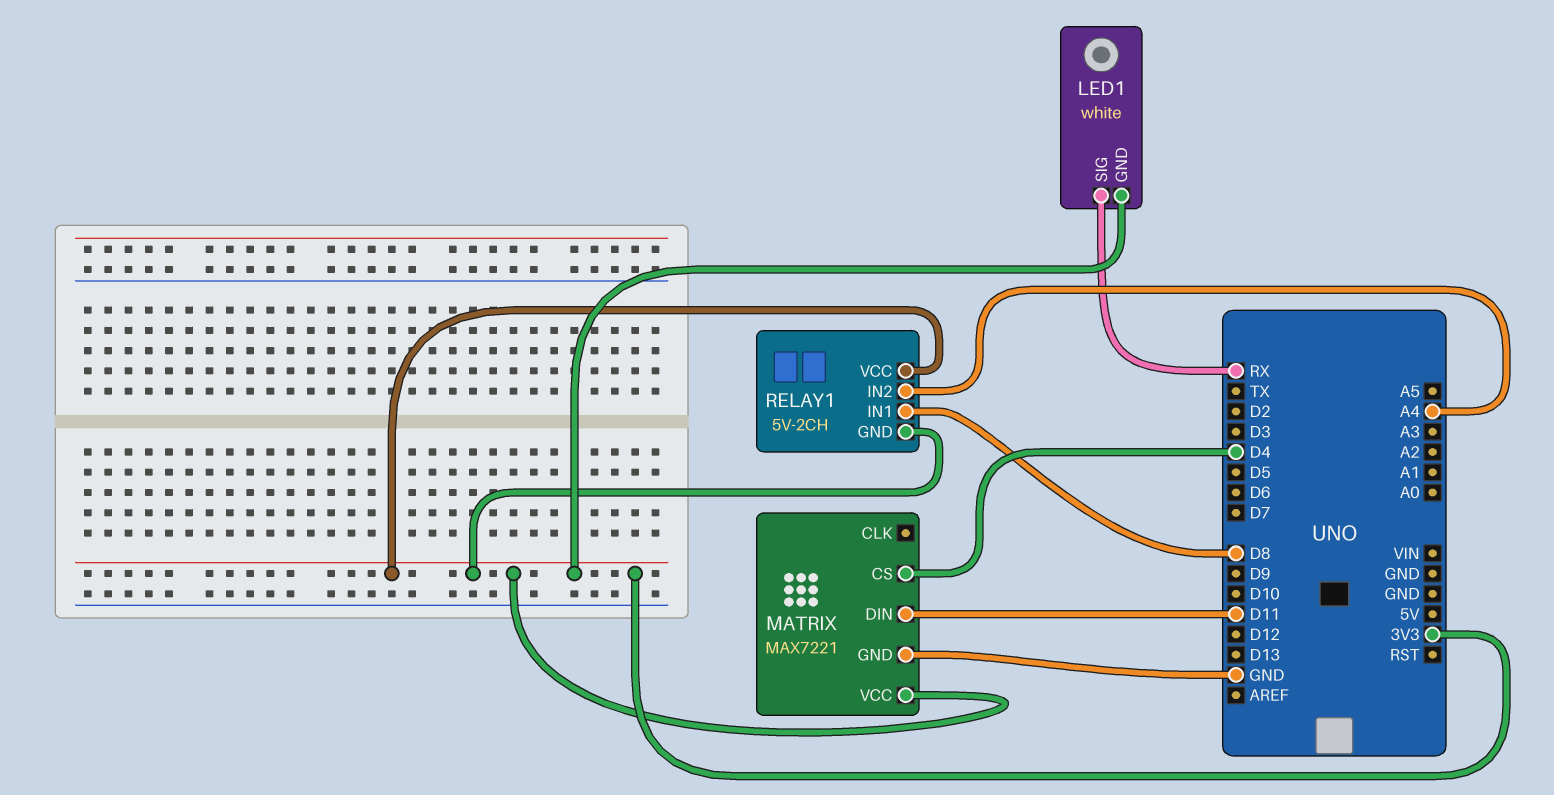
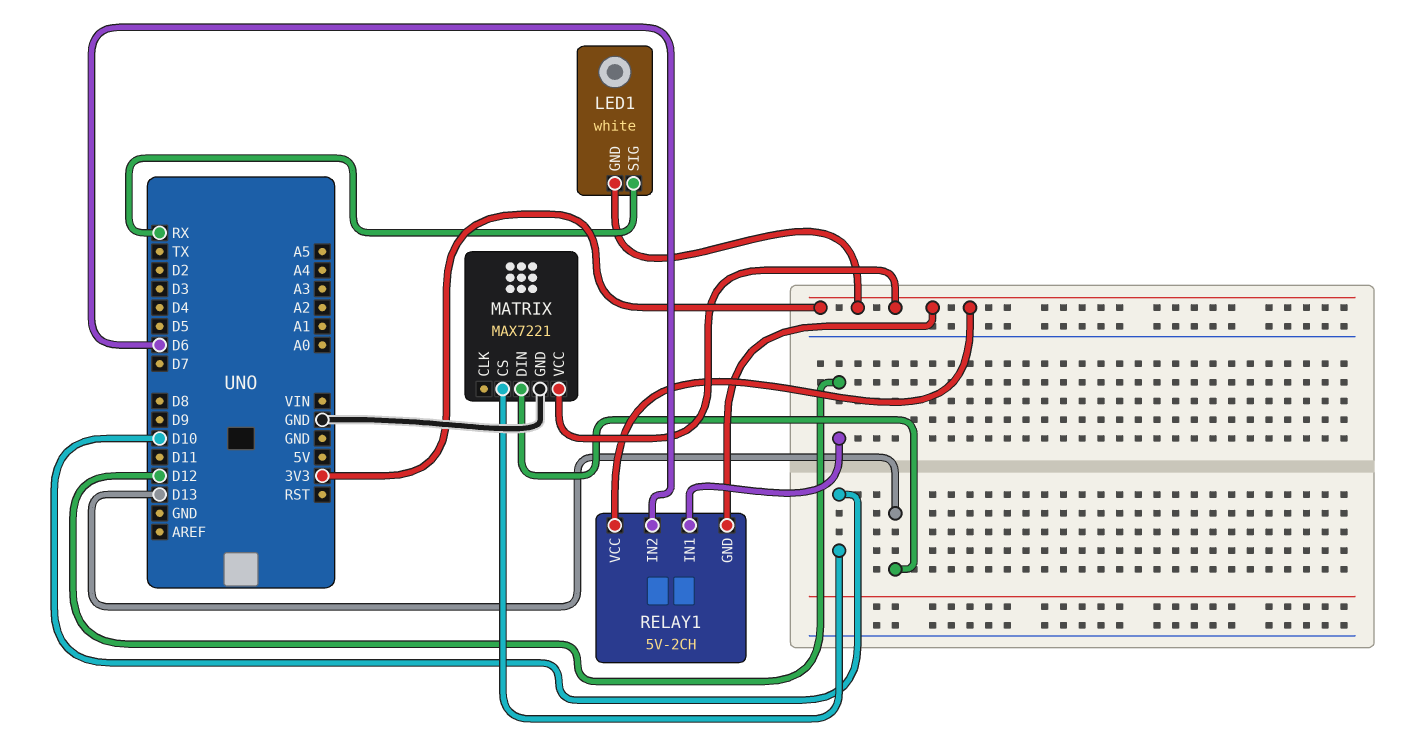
MATRIX pin CS: D4 -> D10
MATRIX pin DIN: D11 -> D13
RELAY1 pin IN1: D8 -> D12
RELAY1 pin IN2: A4 -> D6

